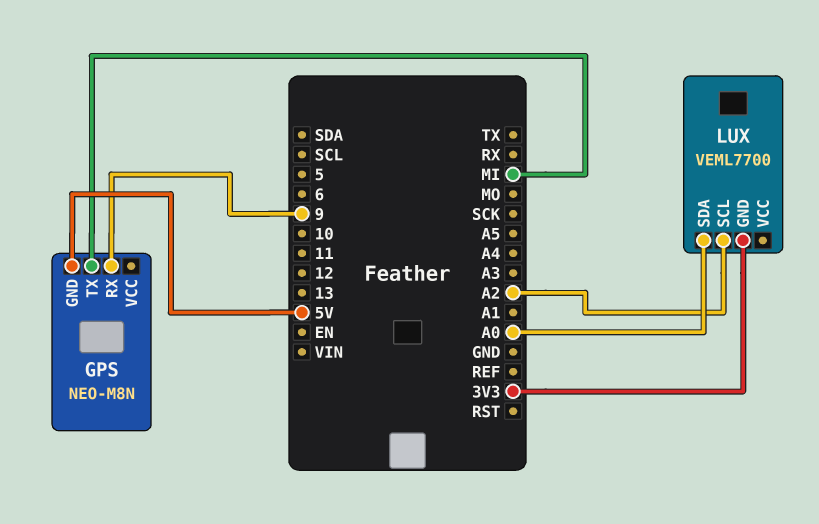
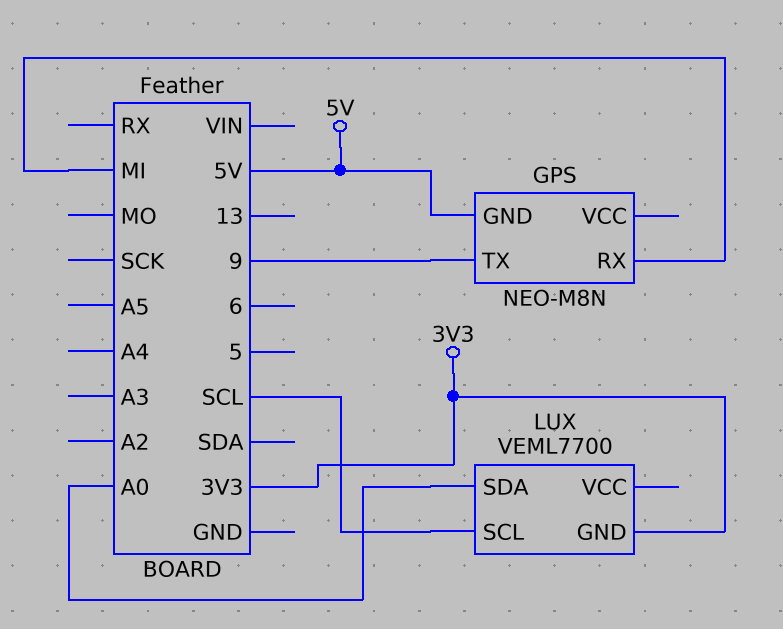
GPS pin RX: 9 -> MI
GPS pin TX: MI -> 9
LUX pin SCL: A2 -> SCL

